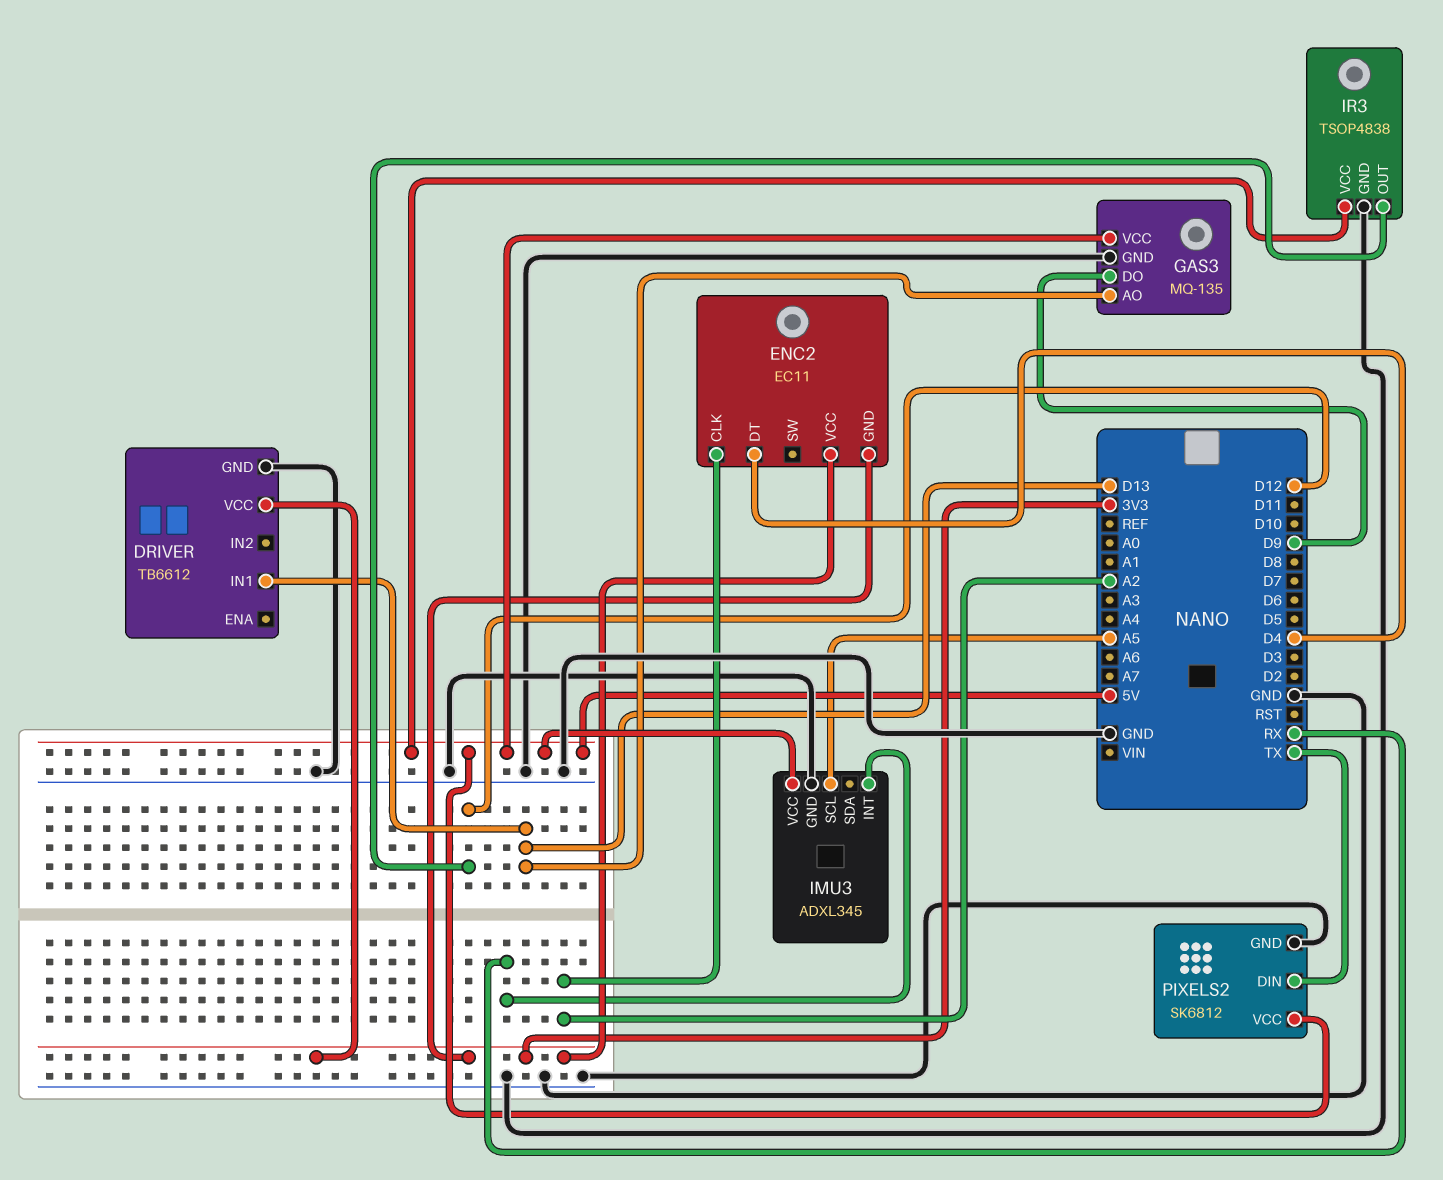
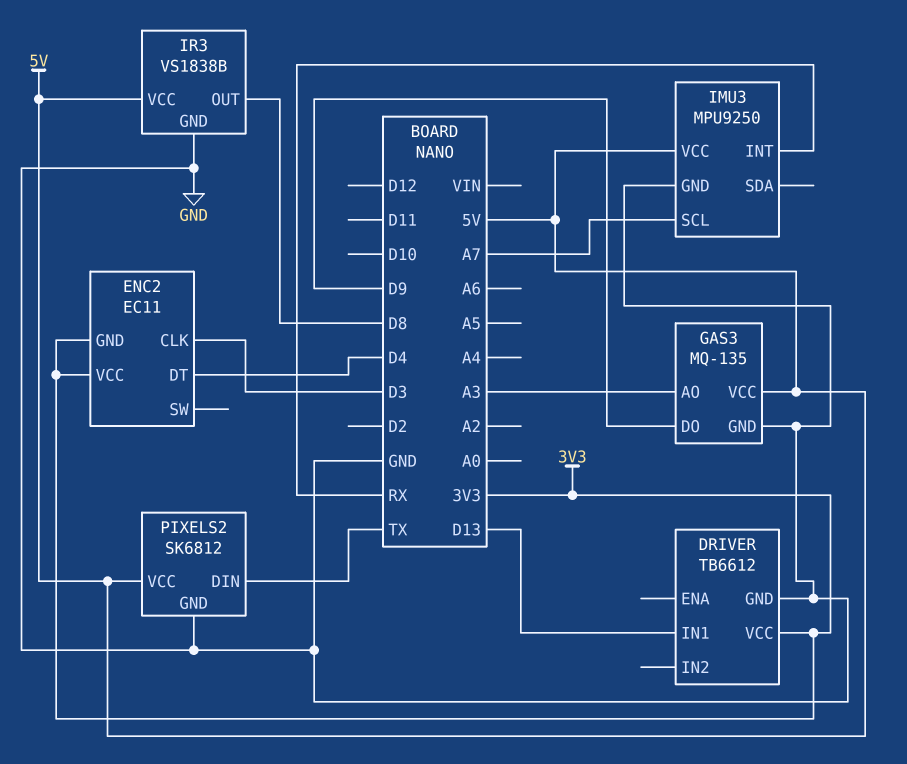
ENC2 pin CLK: A2 -> D3
GAS3 pin AO: D13 -> A3
IMU3: ADXL345 -> MPU9250
IMU3 pin SCL: A5 -> A7
IR3: TSOP4838 -> VS1838B
IR3 pin OUT: D12 -> D8

